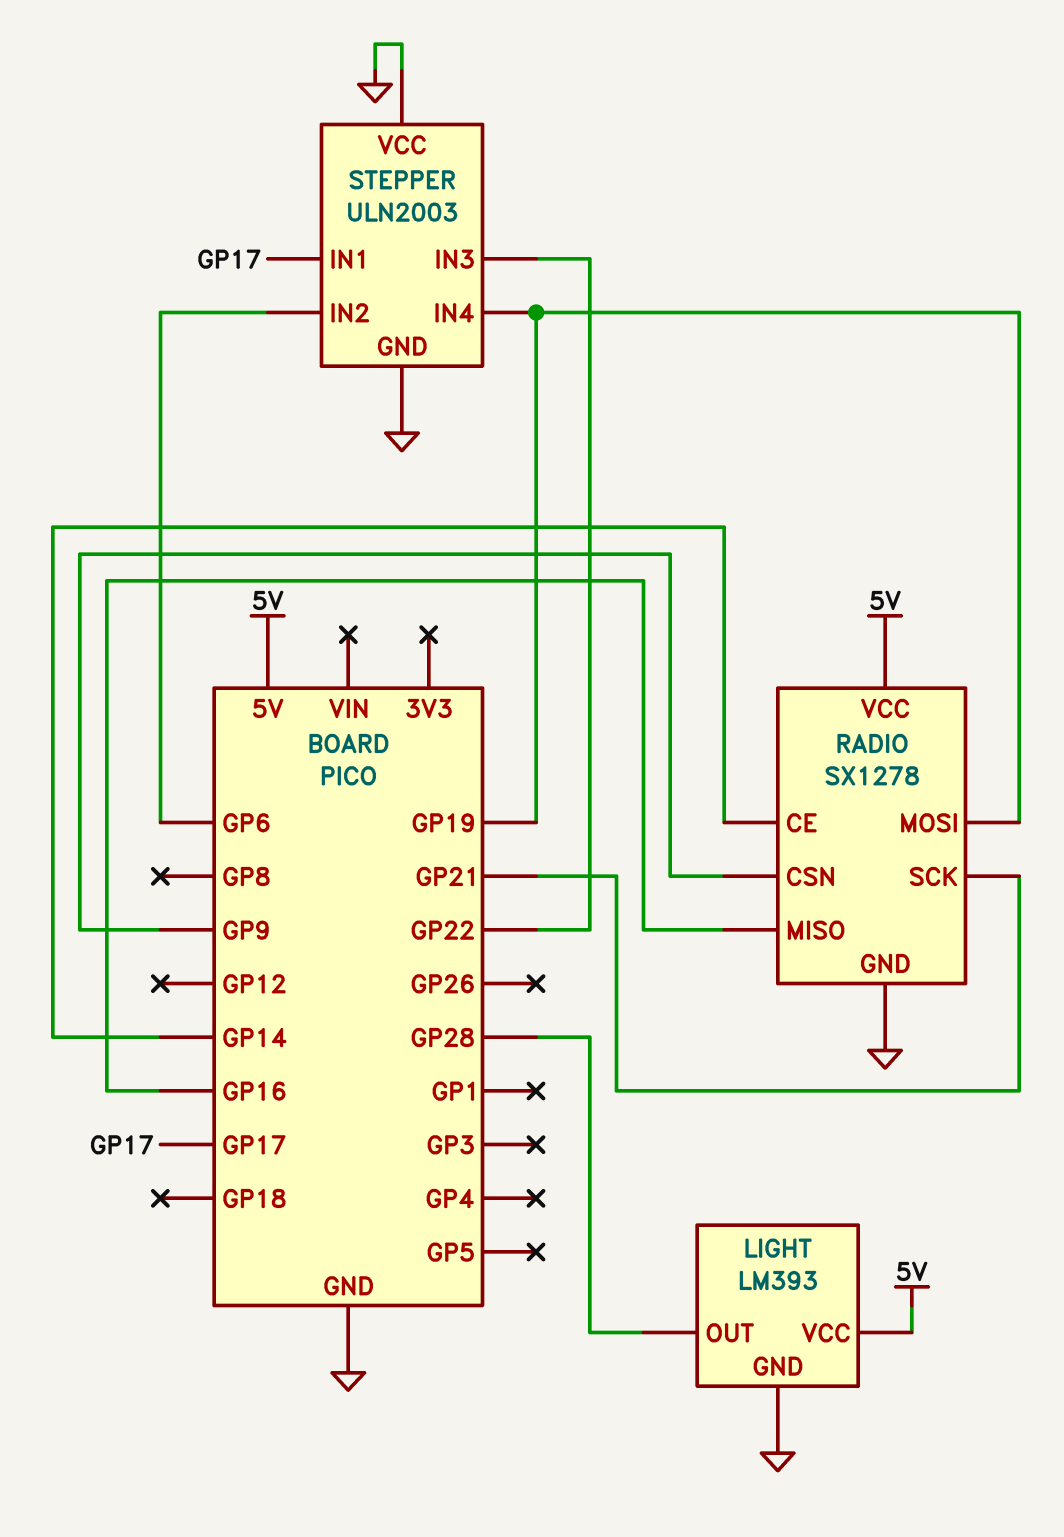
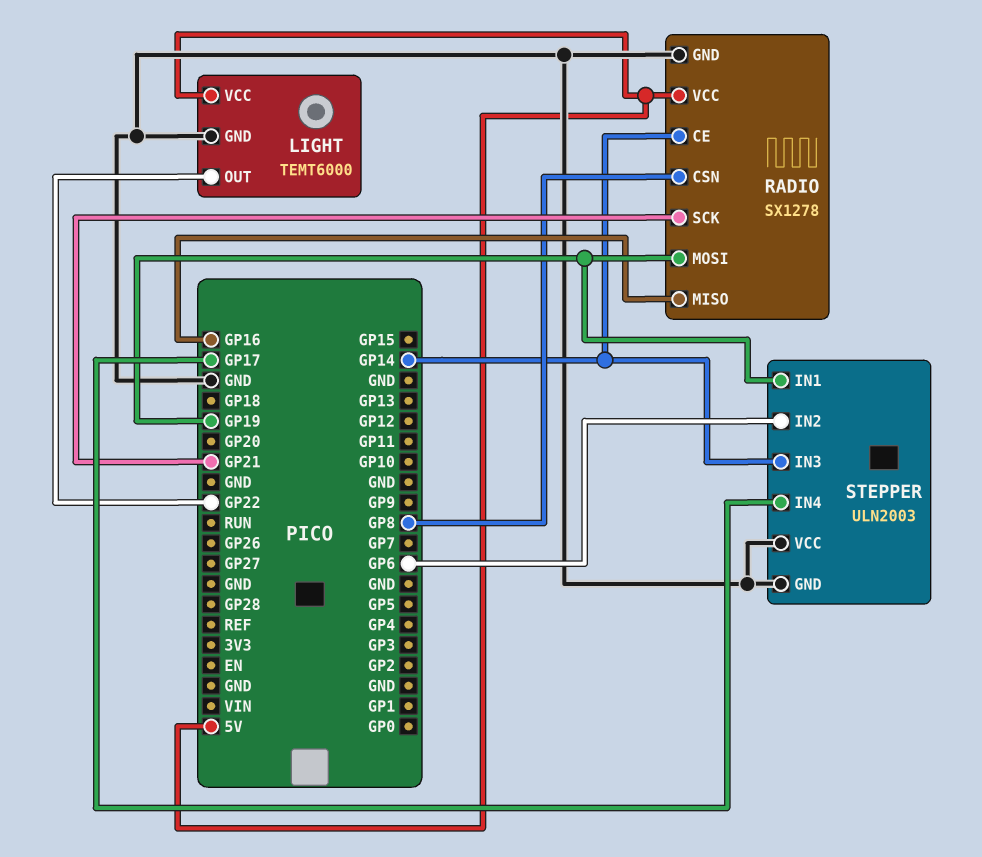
LIGHT: LM393 -> TEMT6000
LIGHT pin OUT: GP28 -> GP22
RADIO pin CSN: GP9 -> GP8
STEPPER pin IN1: GP17 -> GP19
STEPPER pin IN3: GP22 -> GP14
STEPPER pin IN4: GP19 -> GP17

